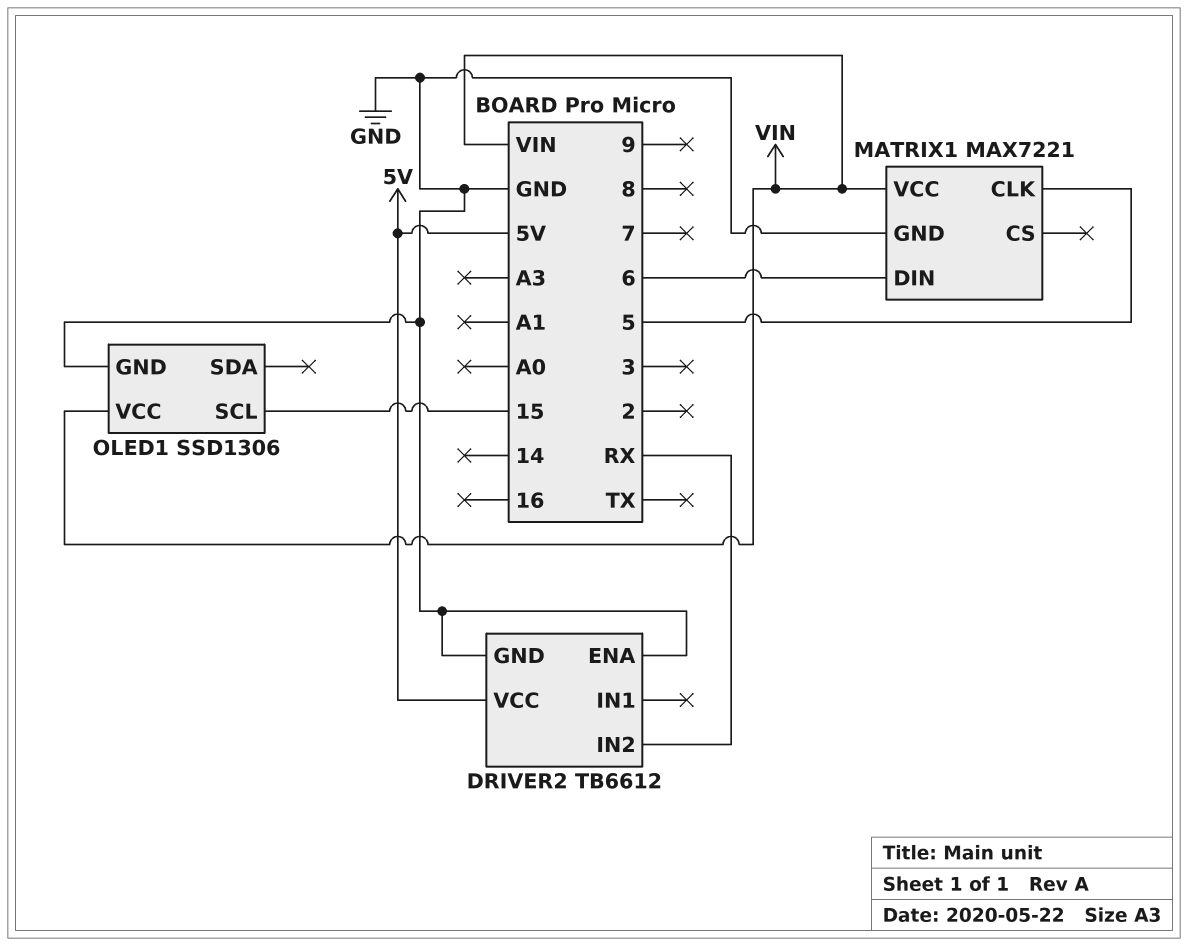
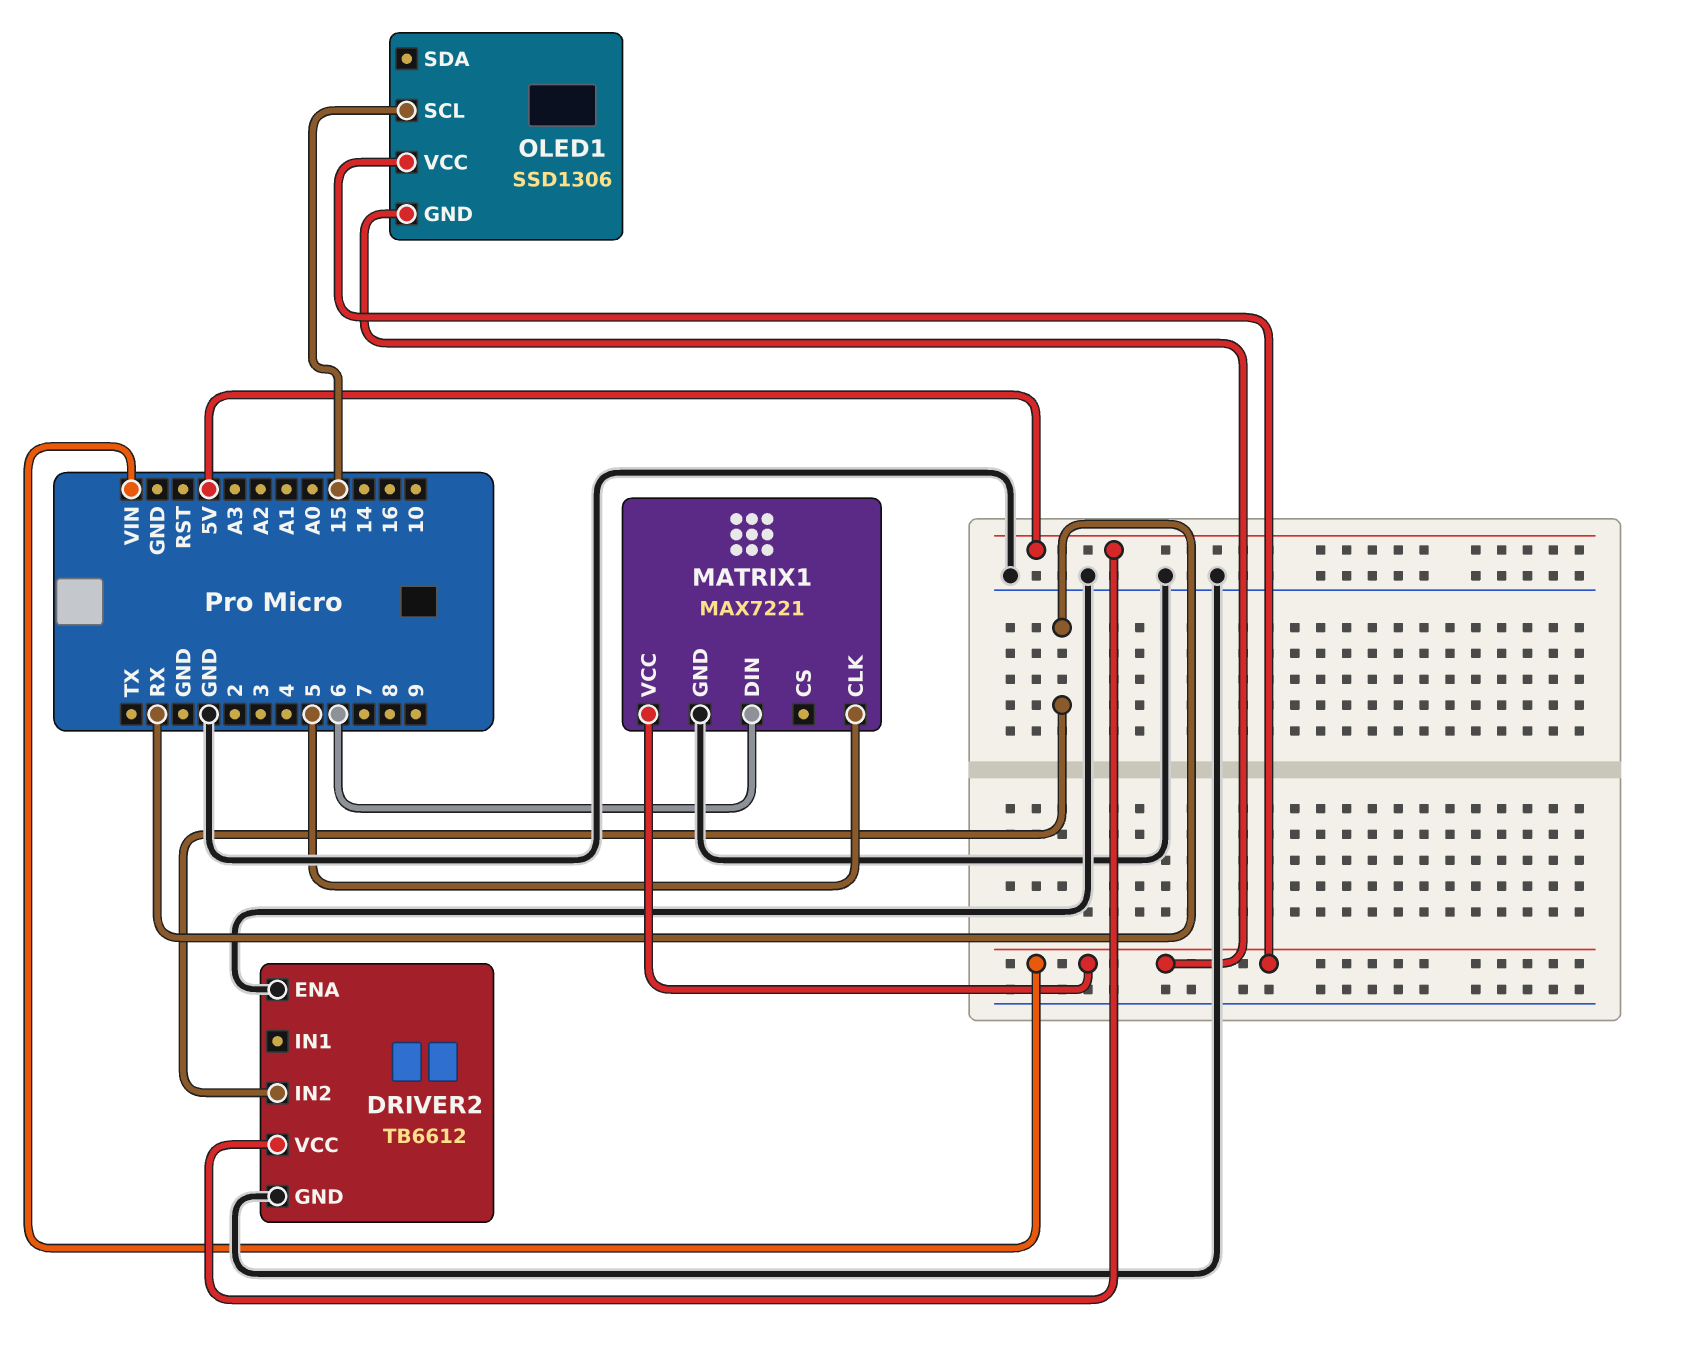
OLED1 pin GND: GND -> VIN

